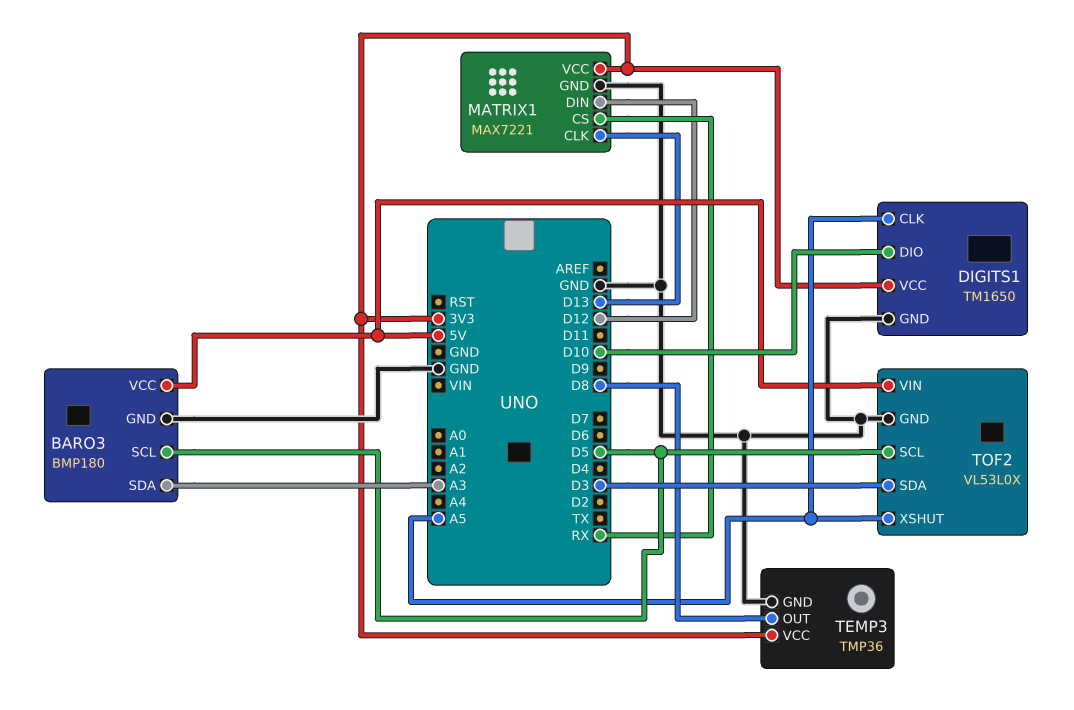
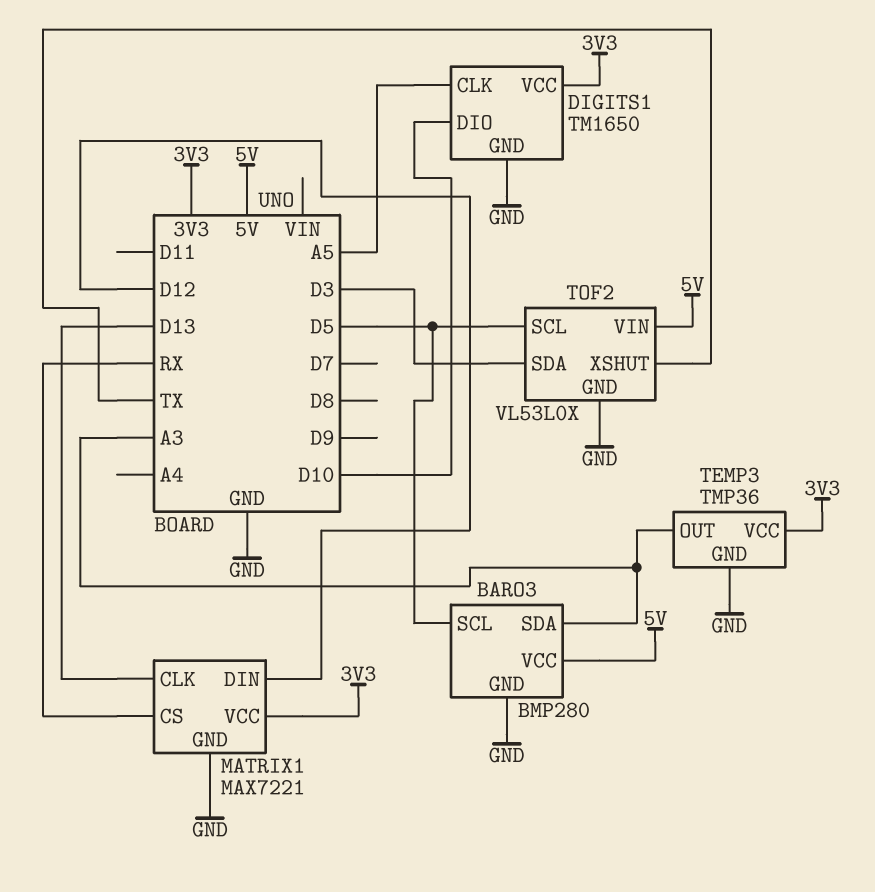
BARO3: BMP180 -> BMP280
TEMP3 pin OUT: D8 -> A3
TOF2 pin XSHUT: A5 -> TX

